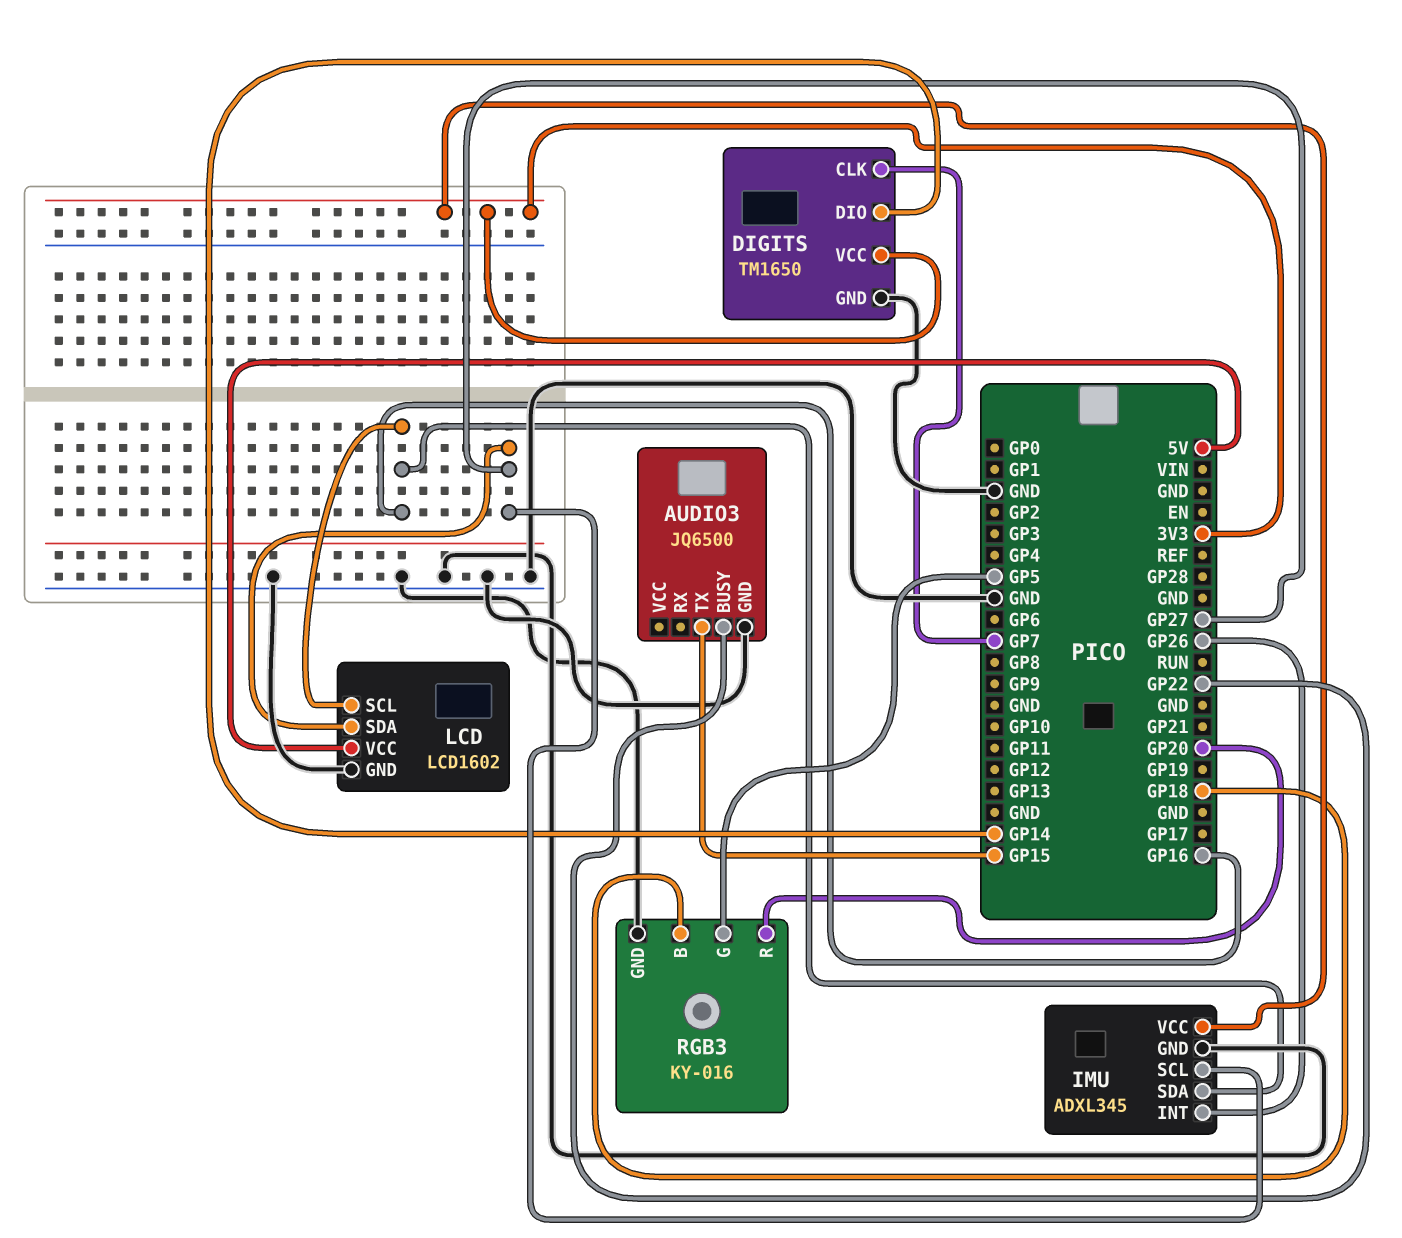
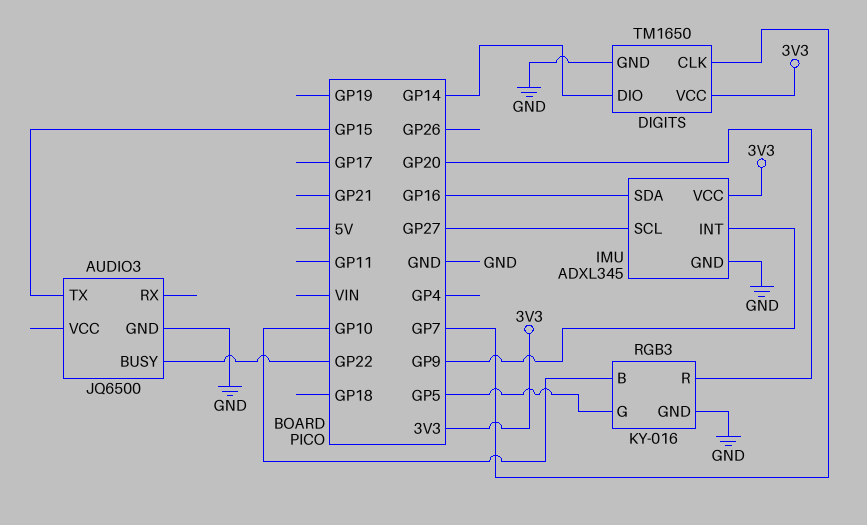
IMU pin INT: GP26 -> GP9
LCD: LCD1602 -> none
LCD pin GND: GND -> none
LCD pin SCL: GP16 -> none
LCD pin SDA: GP27 -> none
LCD pin VCC: 5V -> none
RGB3 pin B: GP18 -> GP10

